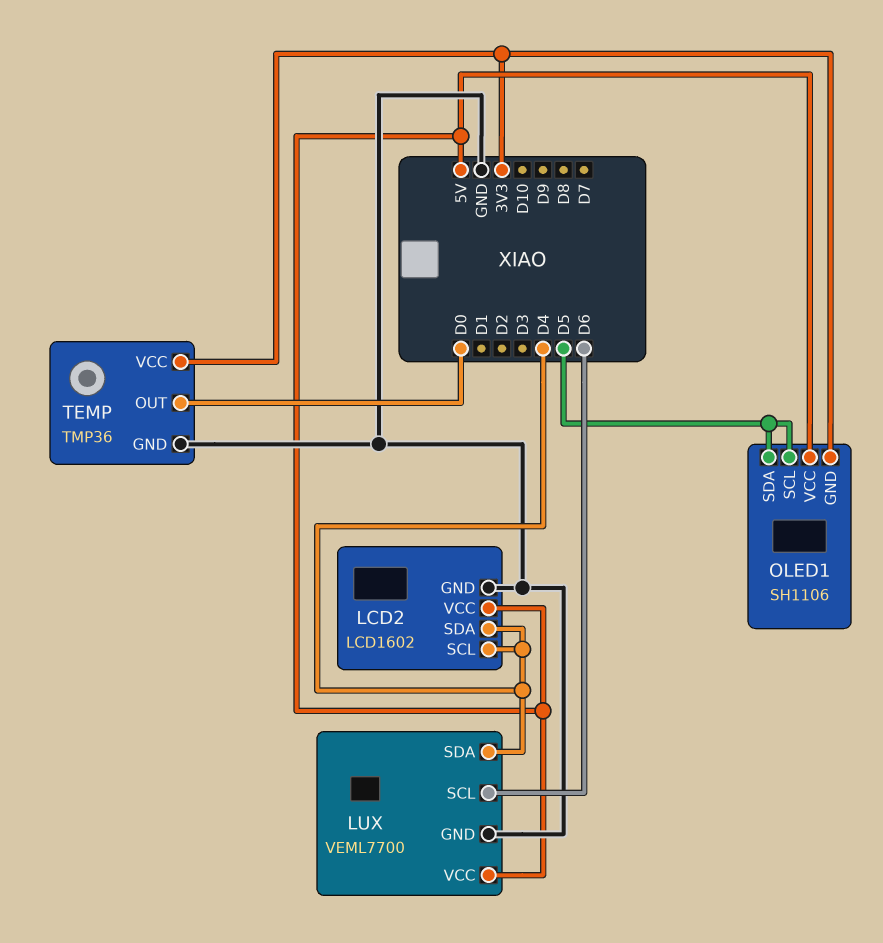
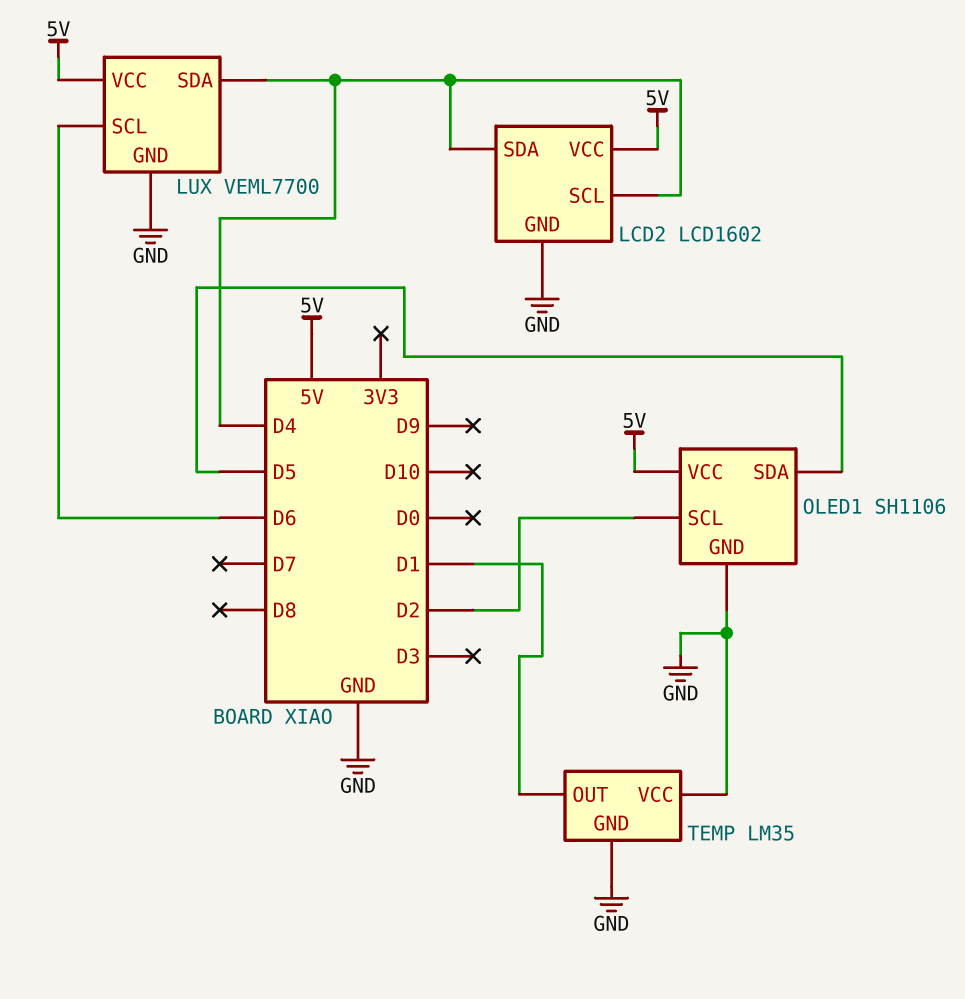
OLED1 pin GND: 3V3 -> GND
OLED1 pin SCL: D5 -> D2
TEMP: TMP36 -> LM35
TEMP pin OUT: D0 -> D1
TEMP pin VCC: 3V3 -> GND

